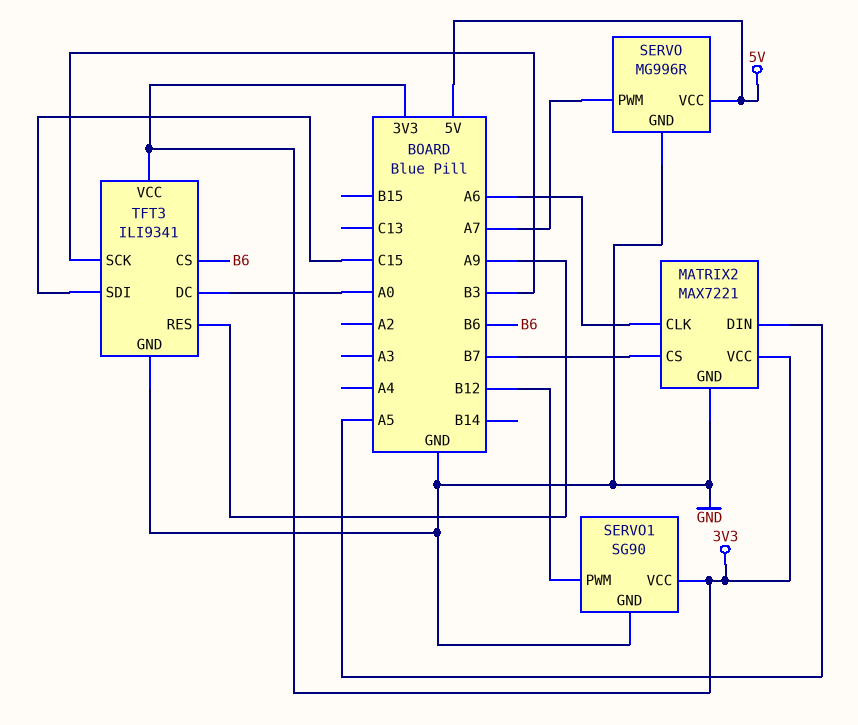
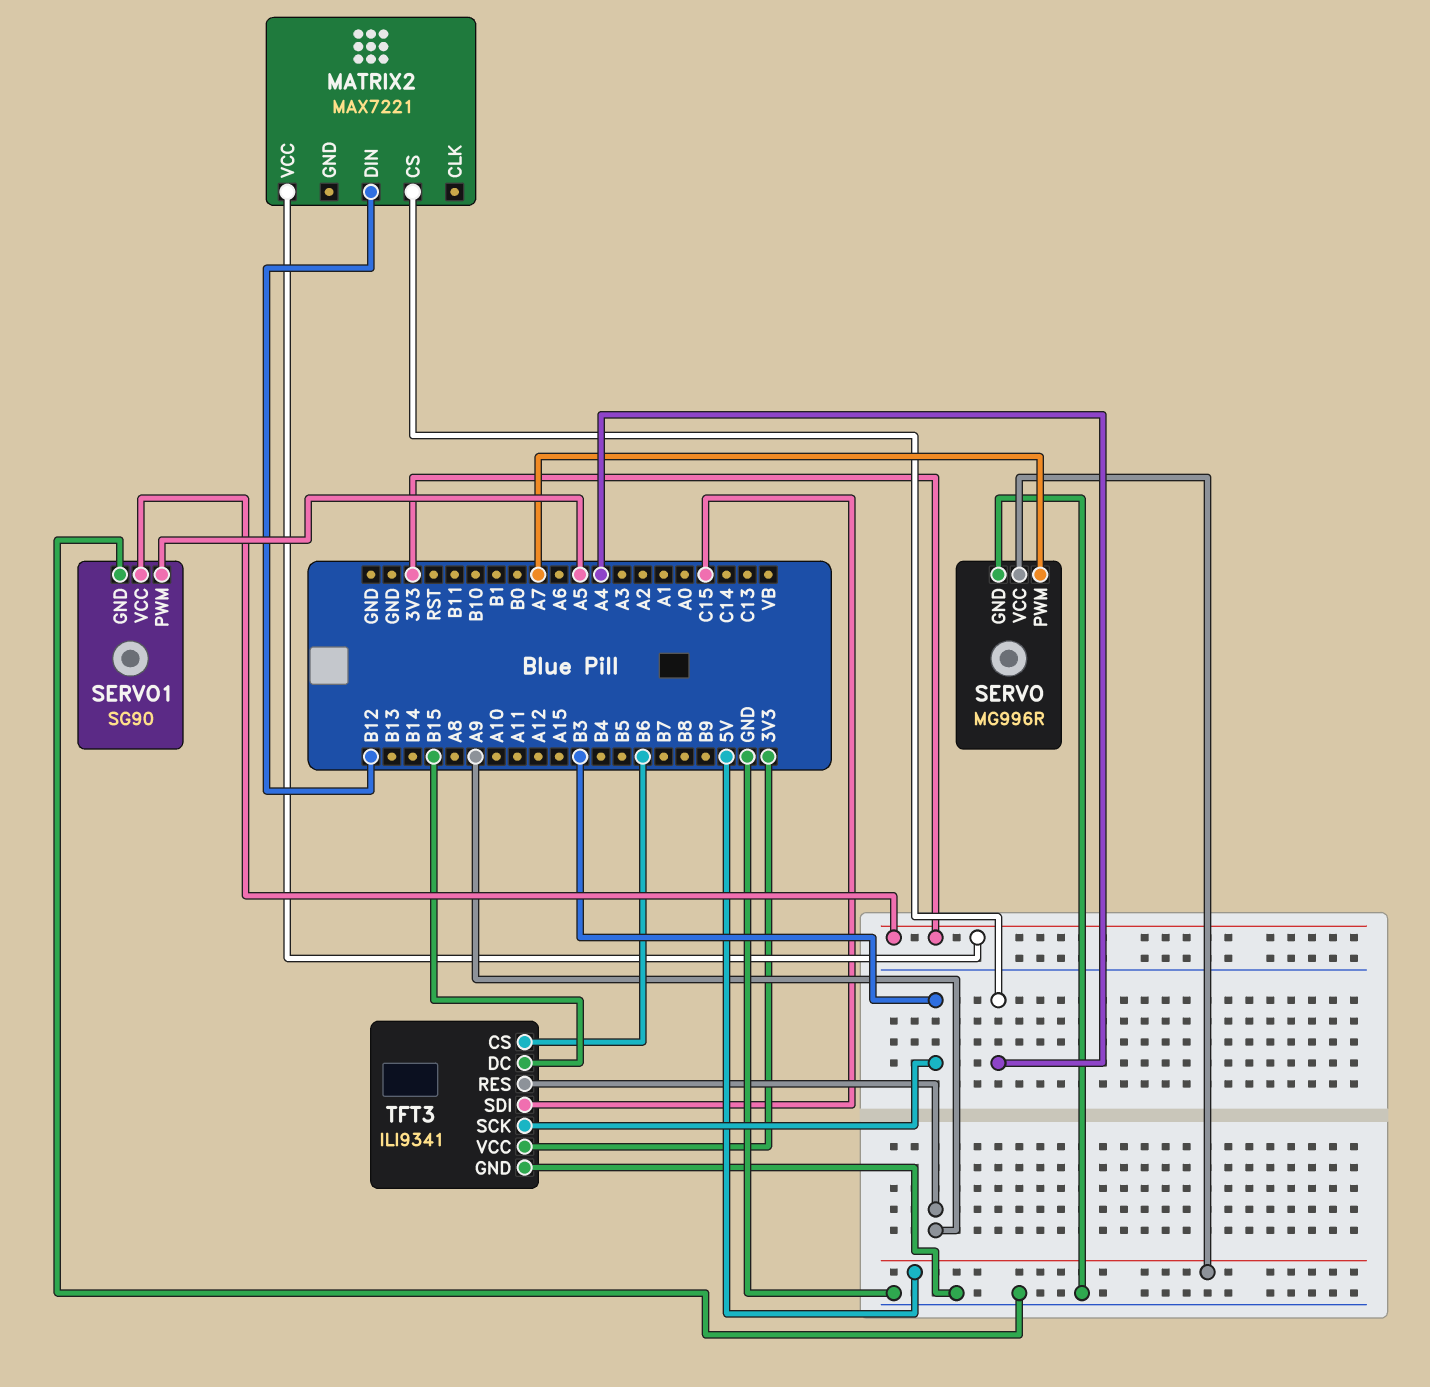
MATRIX2 pin CLK: A6 -> none
MATRIX2 pin CS: B7 -> A4
MATRIX2 pin DIN: A5 -> B12
MATRIX2 pin GND: GND -> none
SERVO1 pin PWM: B12 -> A5
TFT3 pin DC: A0 -> B15

